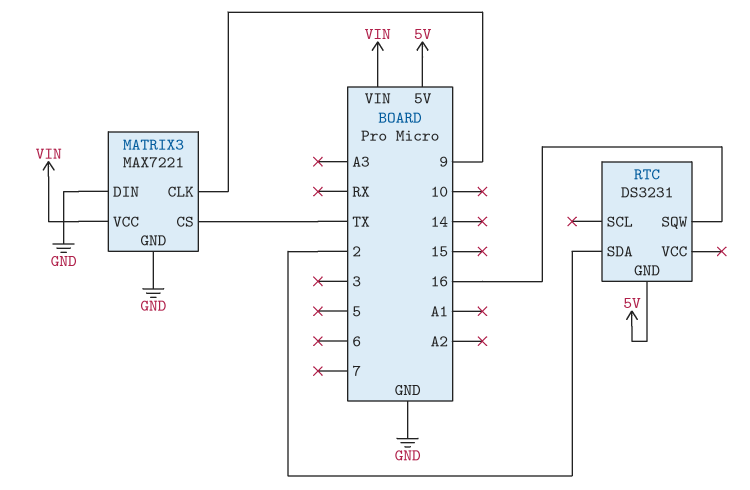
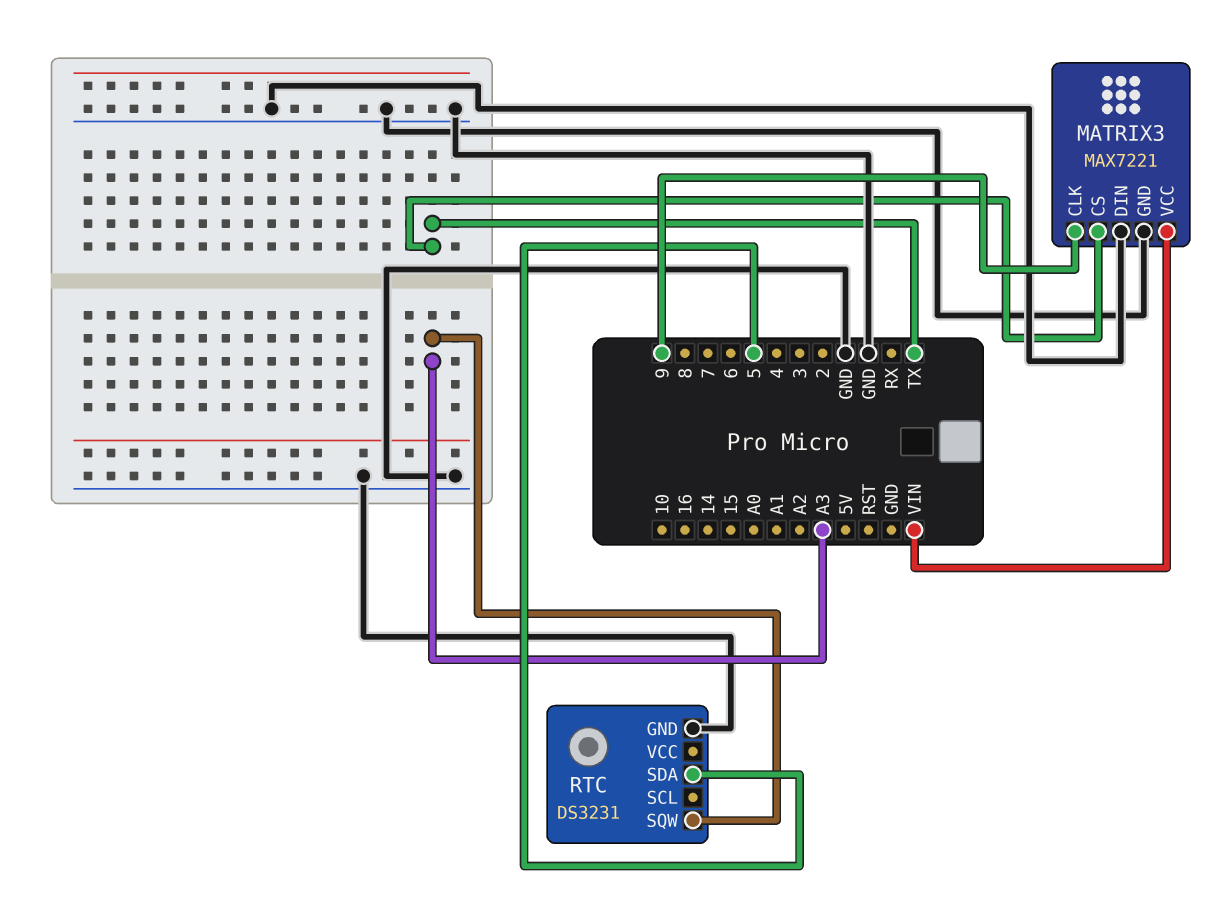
RTC pin GND: 5V -> GND
RTC pin SDA: 2 -> 5
RTC pin SQW: 16 -> A3

